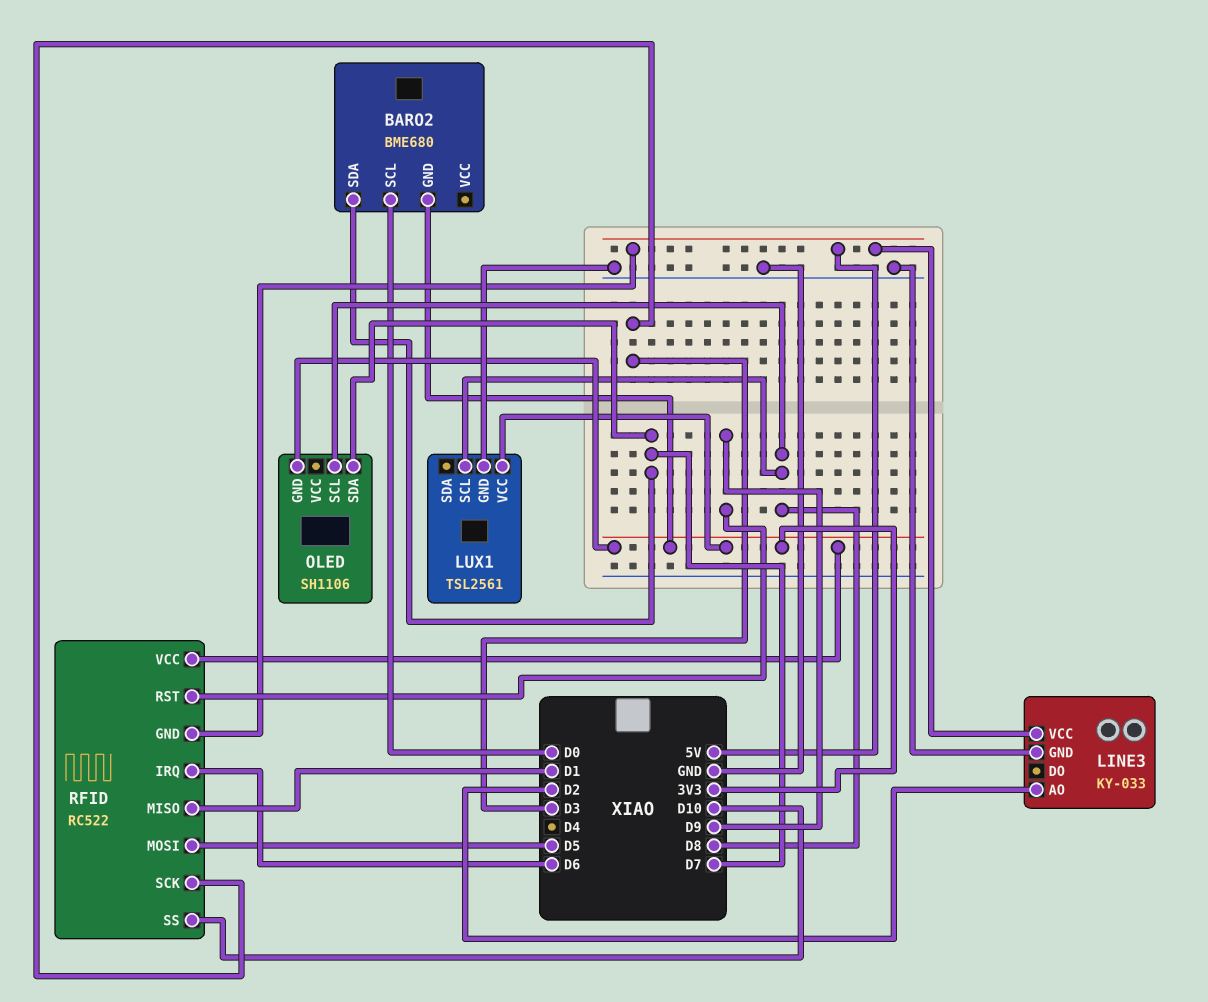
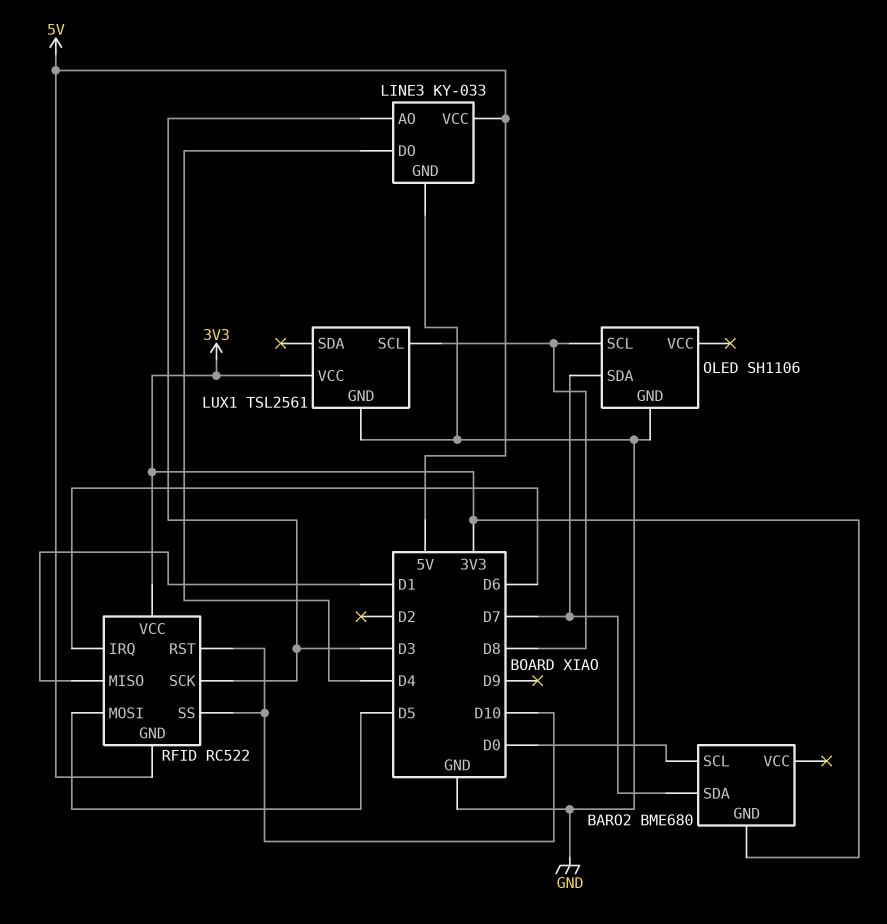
LINE3 pin AO: D2 -> D3
LINE3 pin DO: none -> D4
OLED pin GND: 3V3 -> GND
RFID pin RST: D9 -> D10

